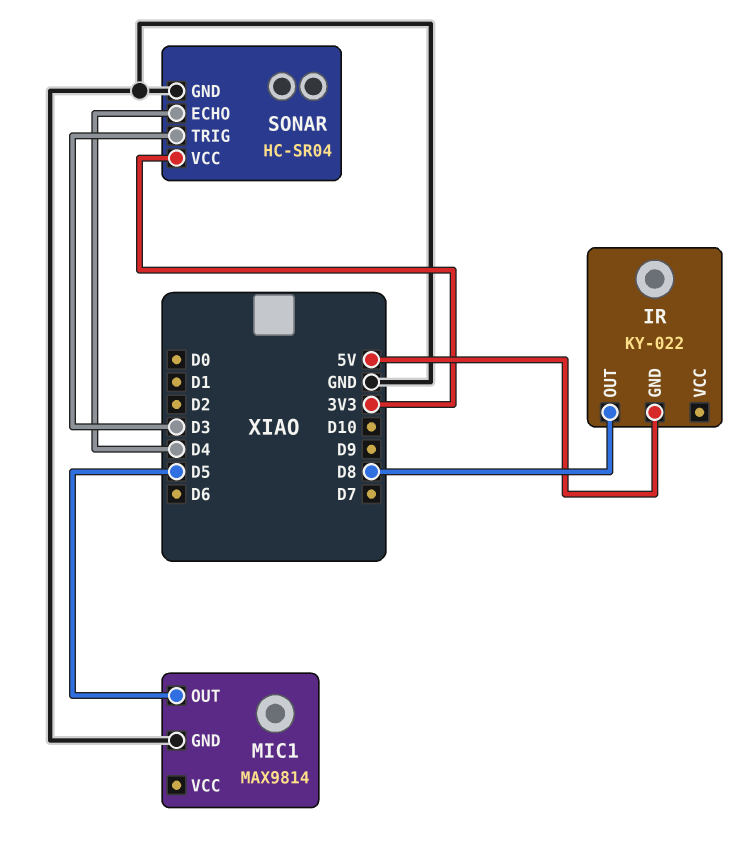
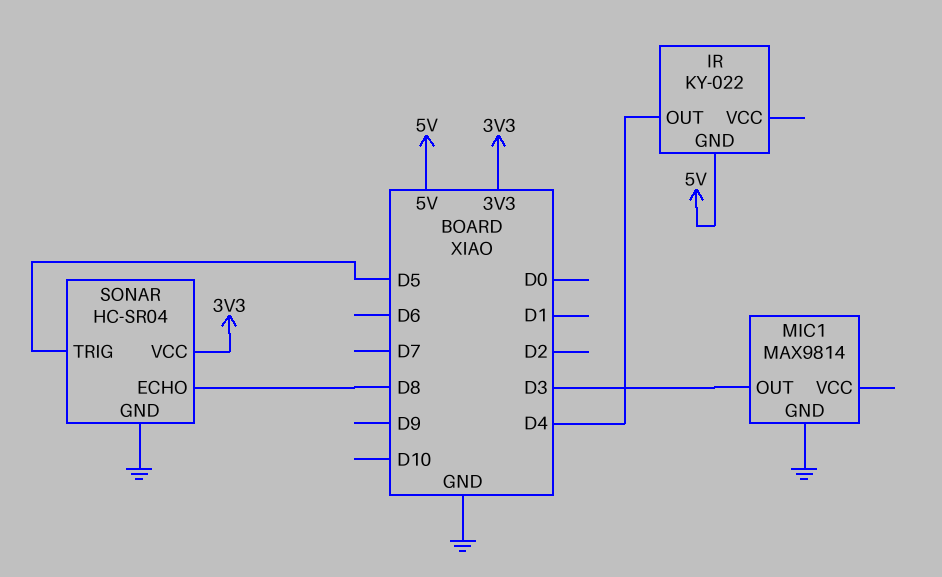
IR pin OUT: D8 -> D4
MIC1 pin OUT: D5 -> D3
SONAR pin ECHO: D4 -> D8
SONAR pin TRIG: D3 -> D5

